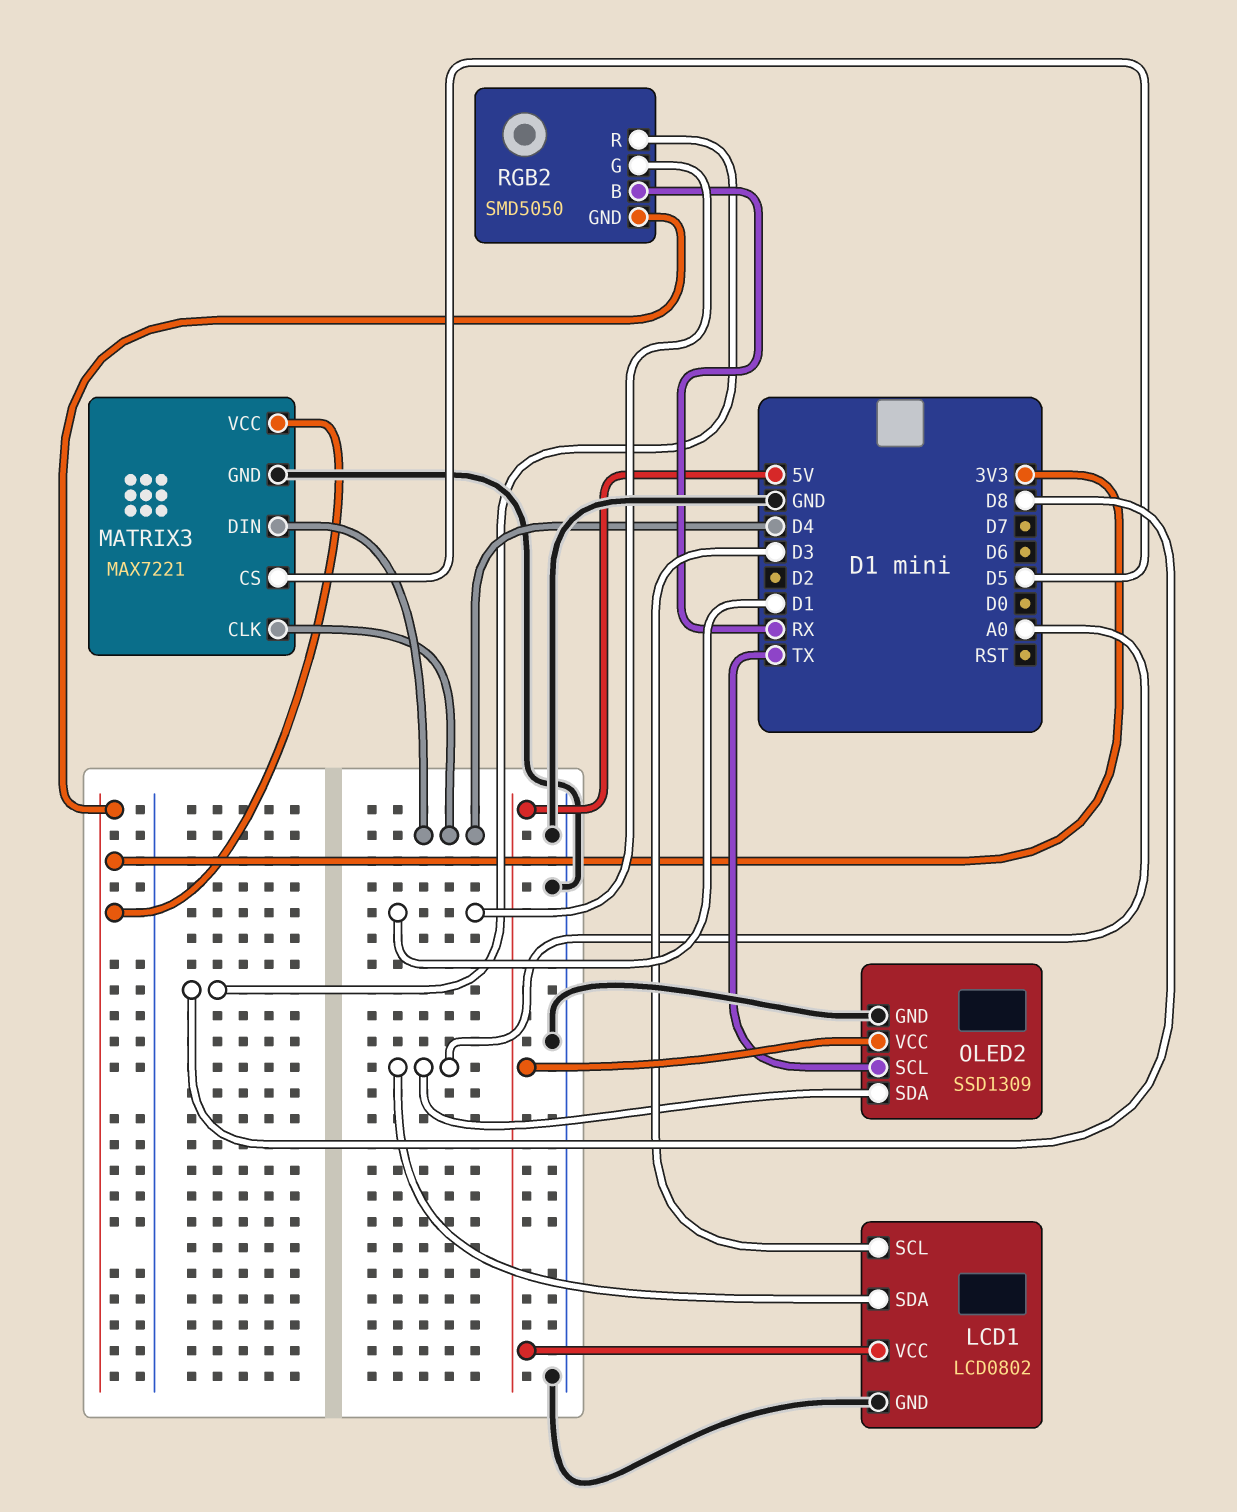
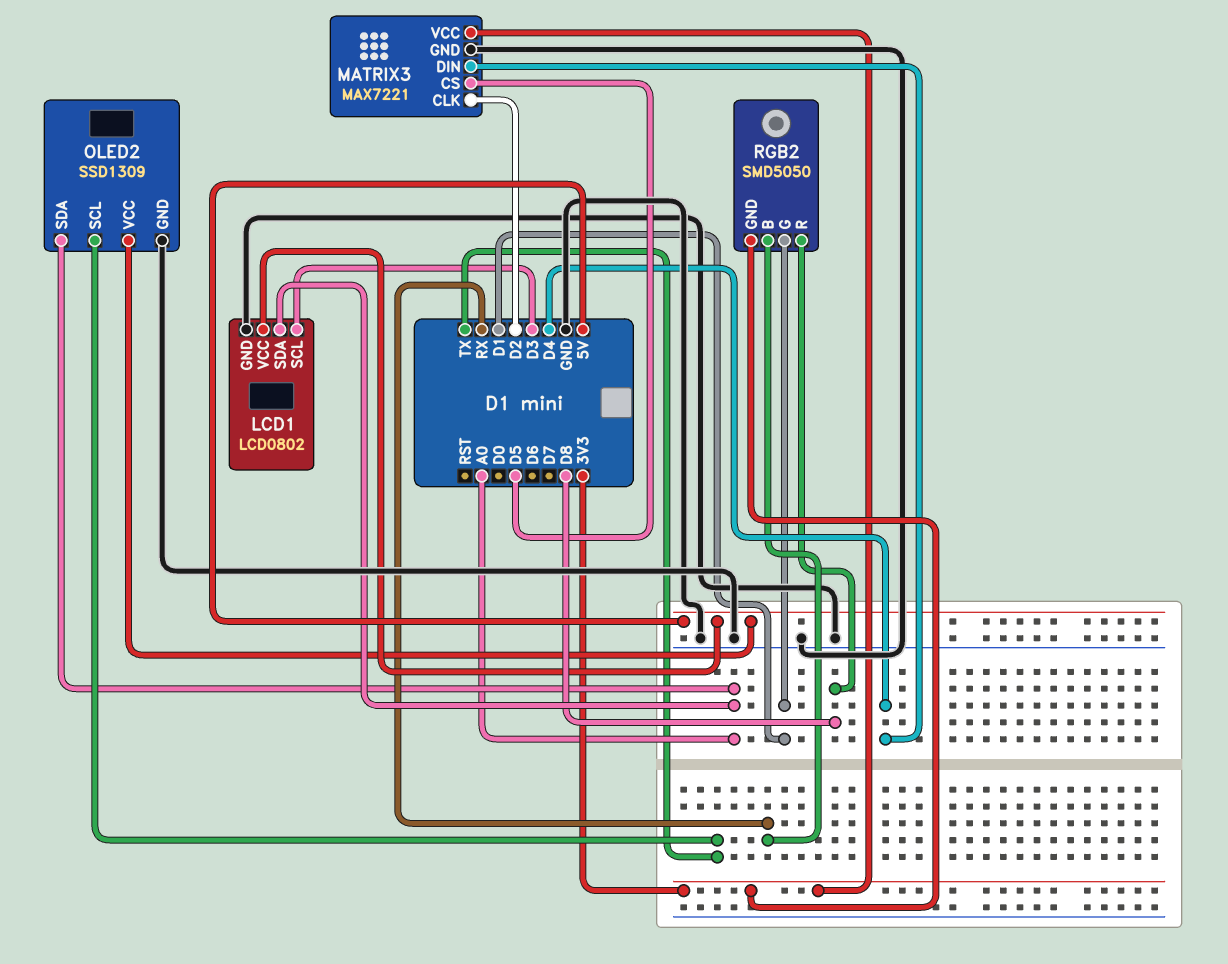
MATRIX3 pin CLK: D4 -> D2

